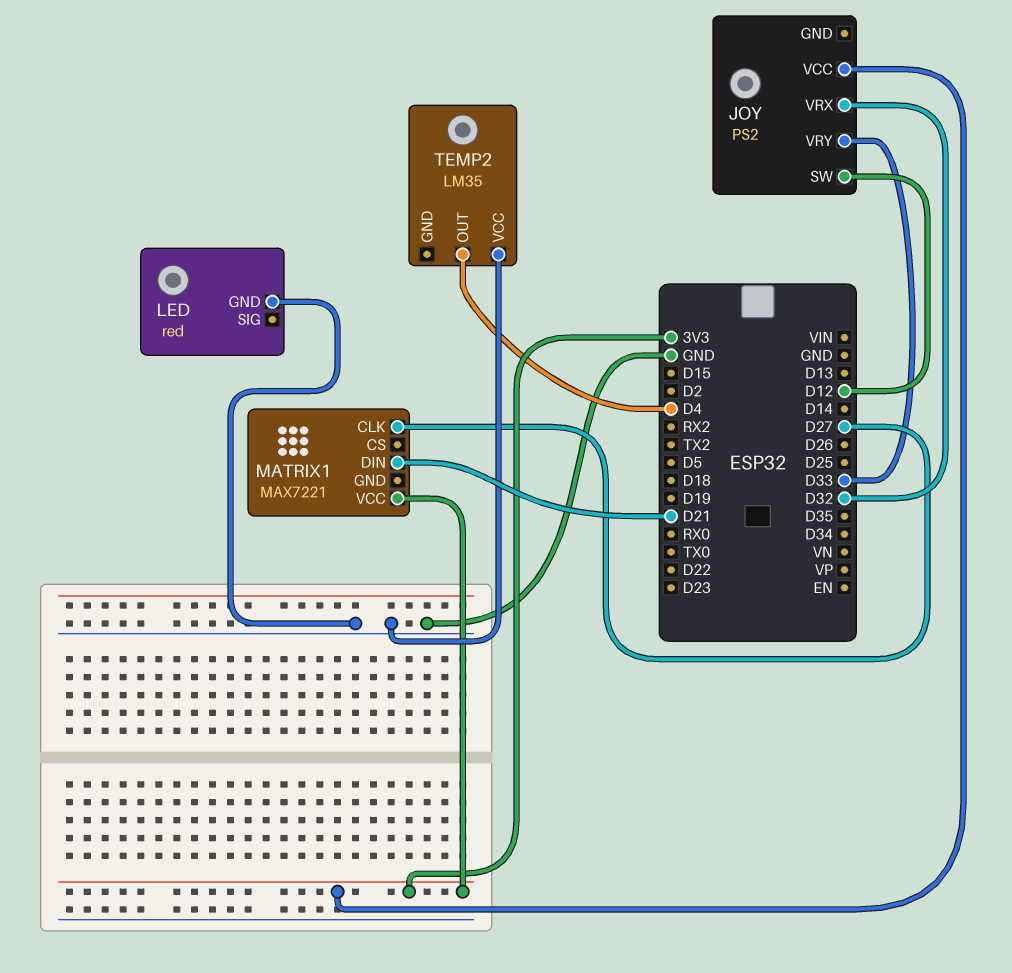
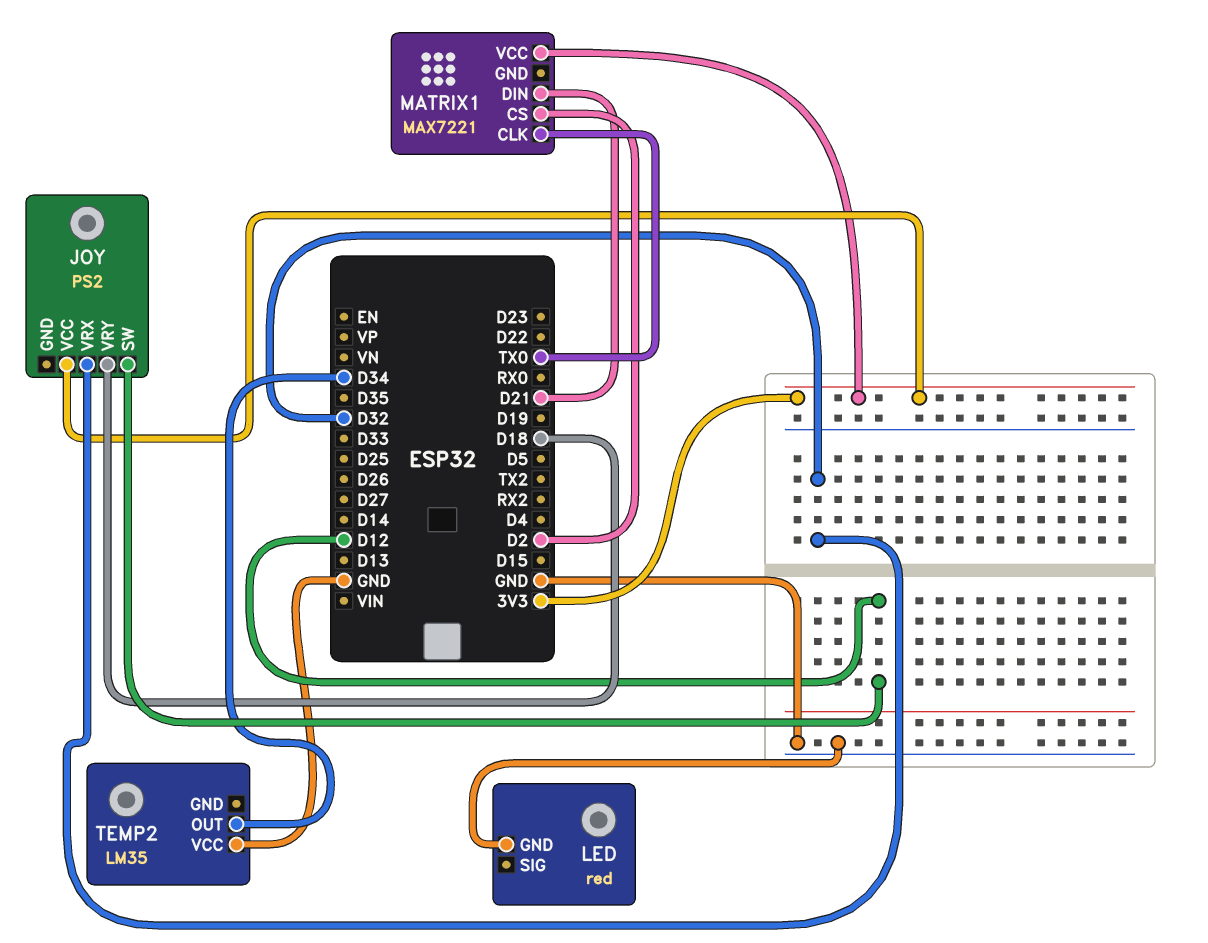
JOY pin VRY: D33 -> D18
MATRIX1 pin CLK: D27 -> TX0
MATRIX1 pin CS: none -> D2
TEMP2 pin OUT: D4 -> D34

